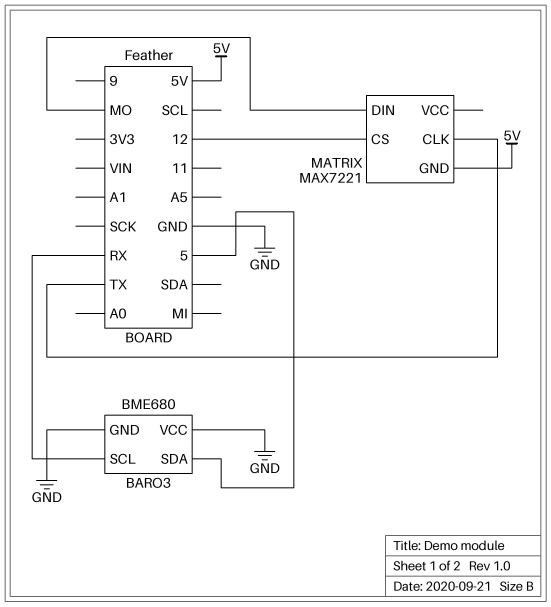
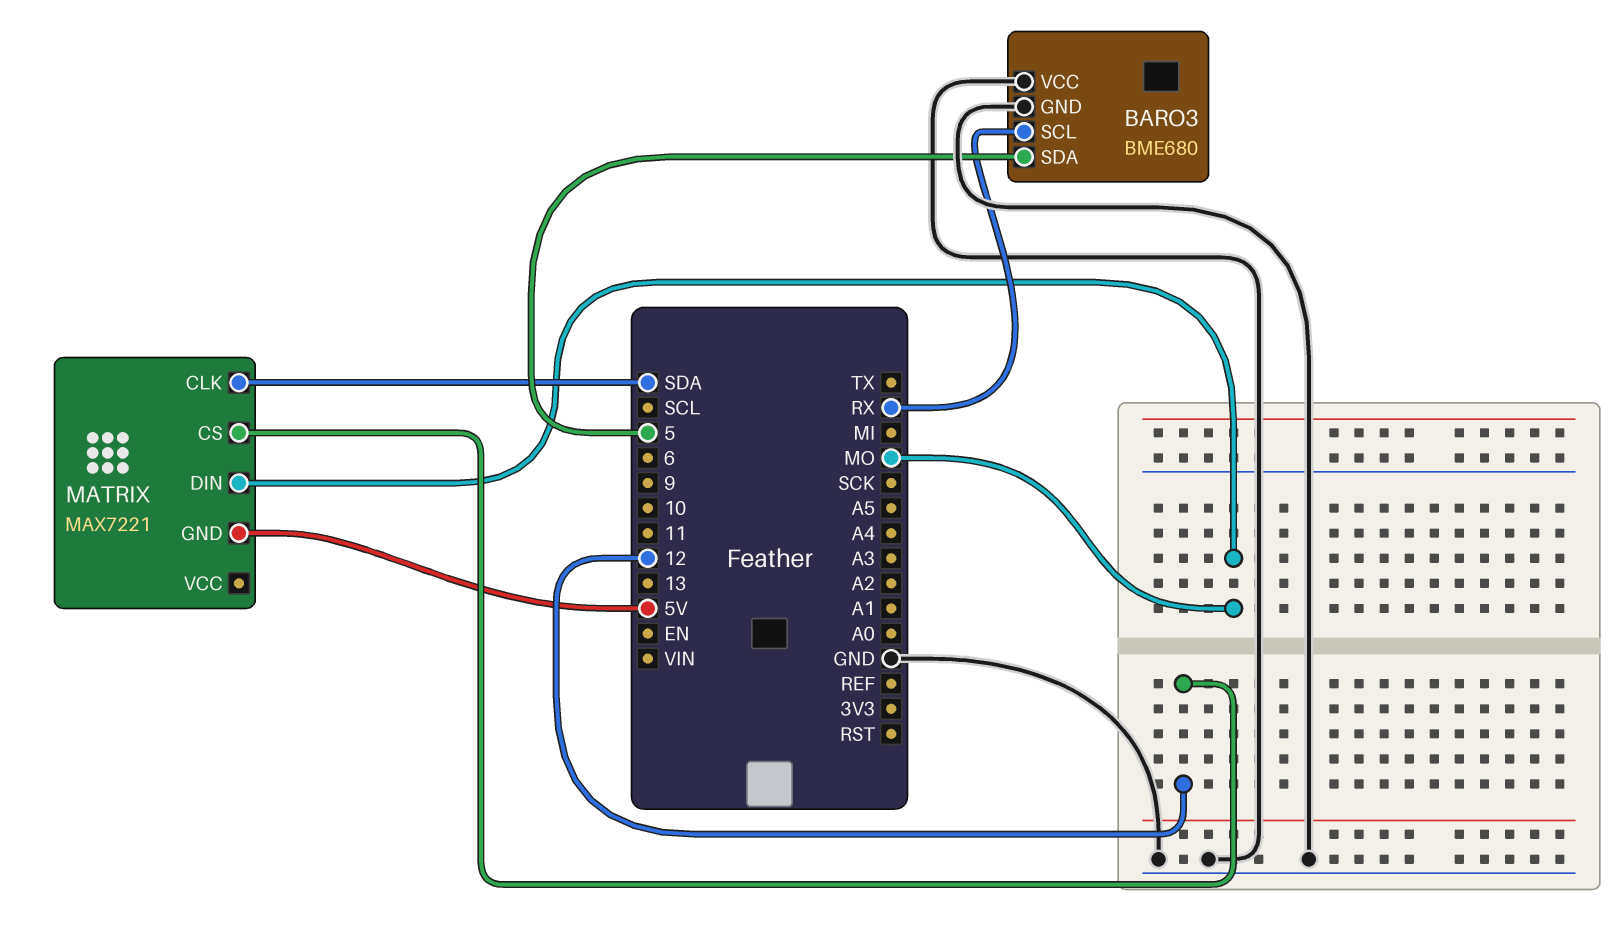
MATRIX pin CLK: TX -> SDA

